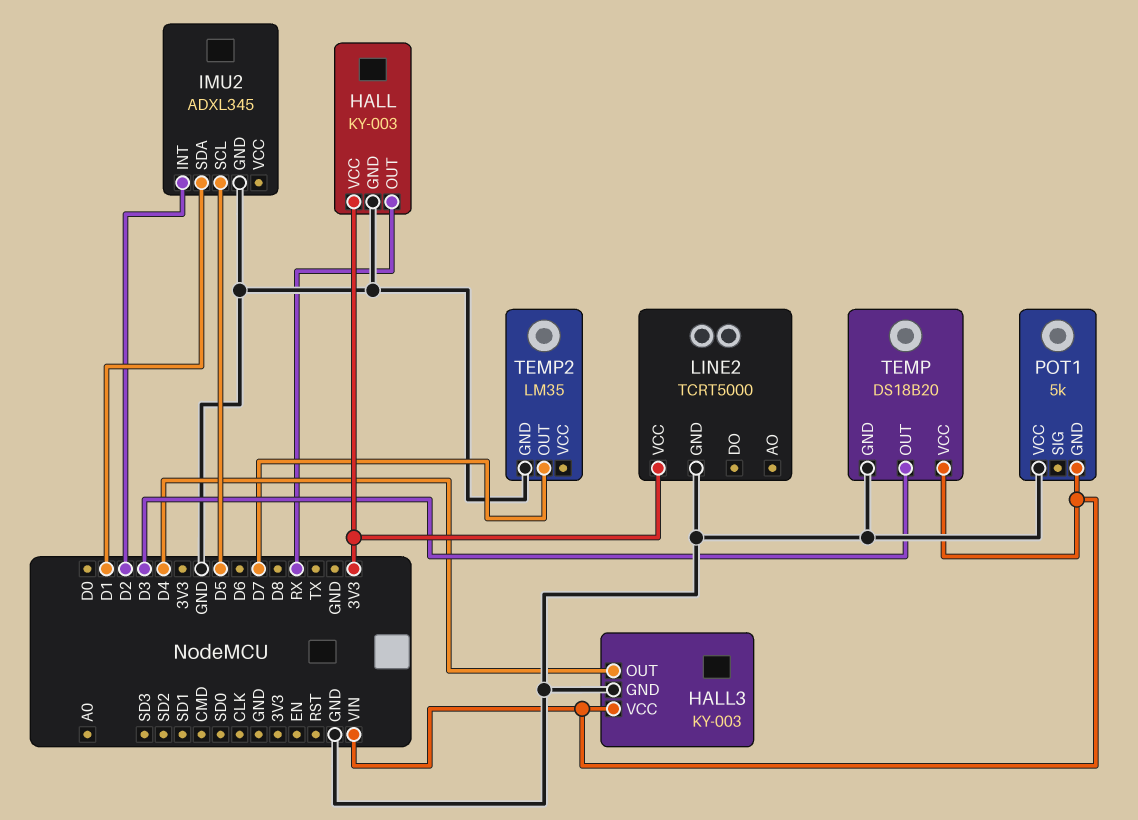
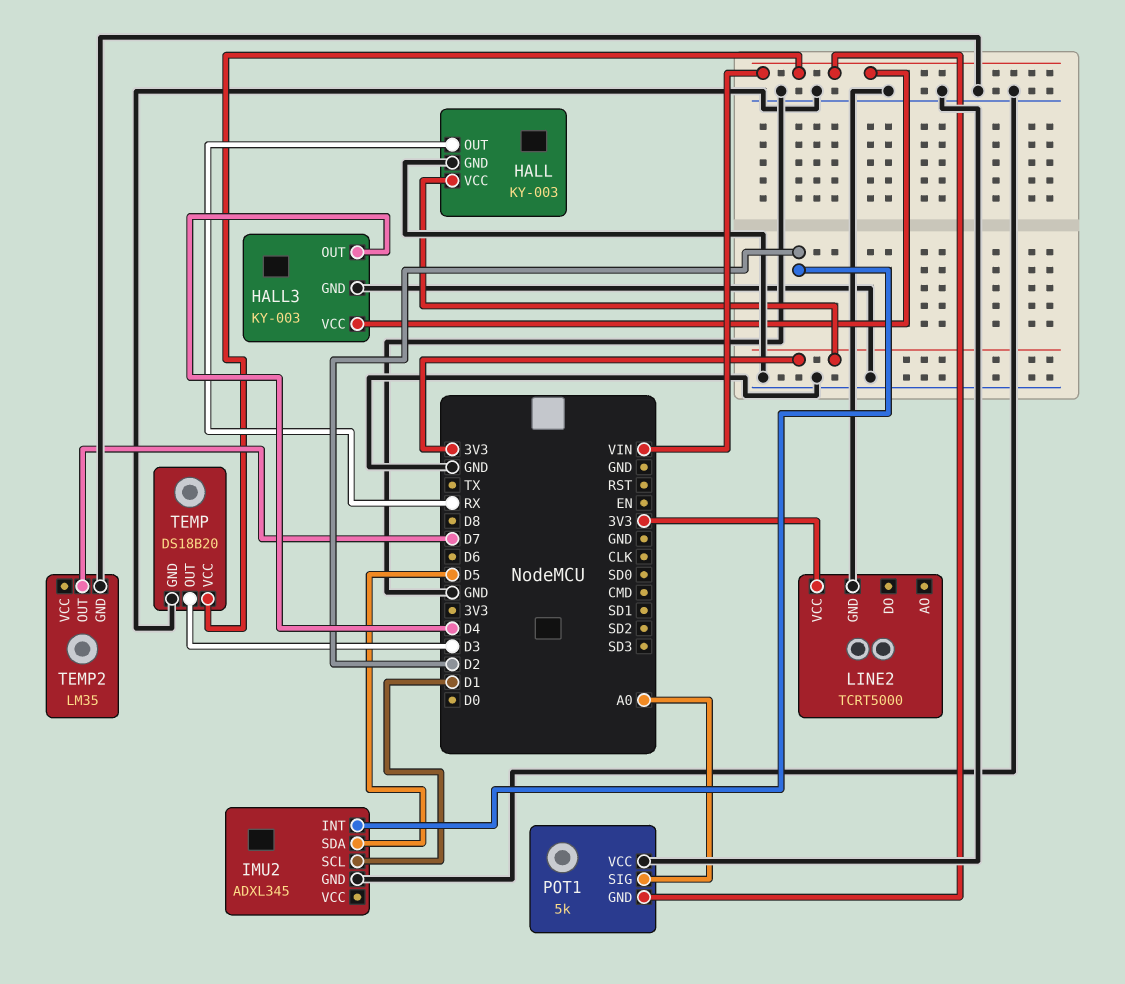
IMU2 pin SCL: D5 -> D1
IMU2 pin SDA: D1 -> D5
POT1 pin SIG: none -> A0

